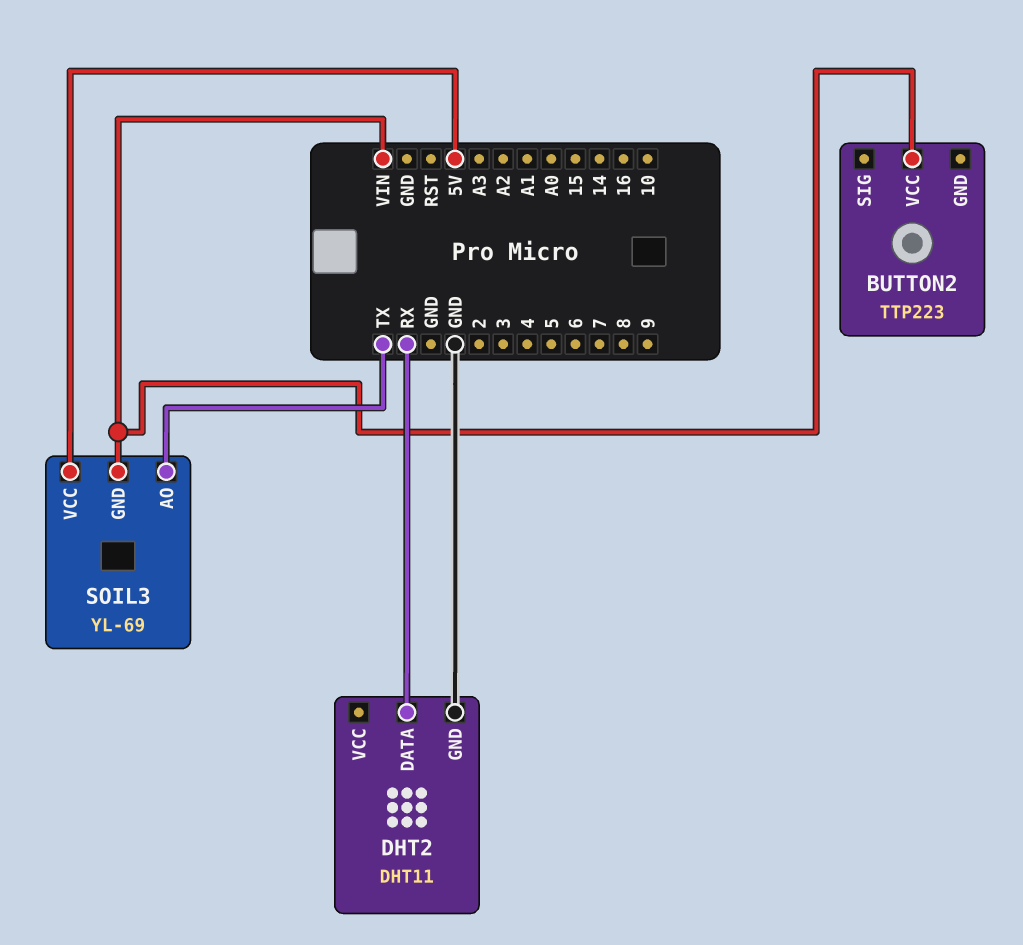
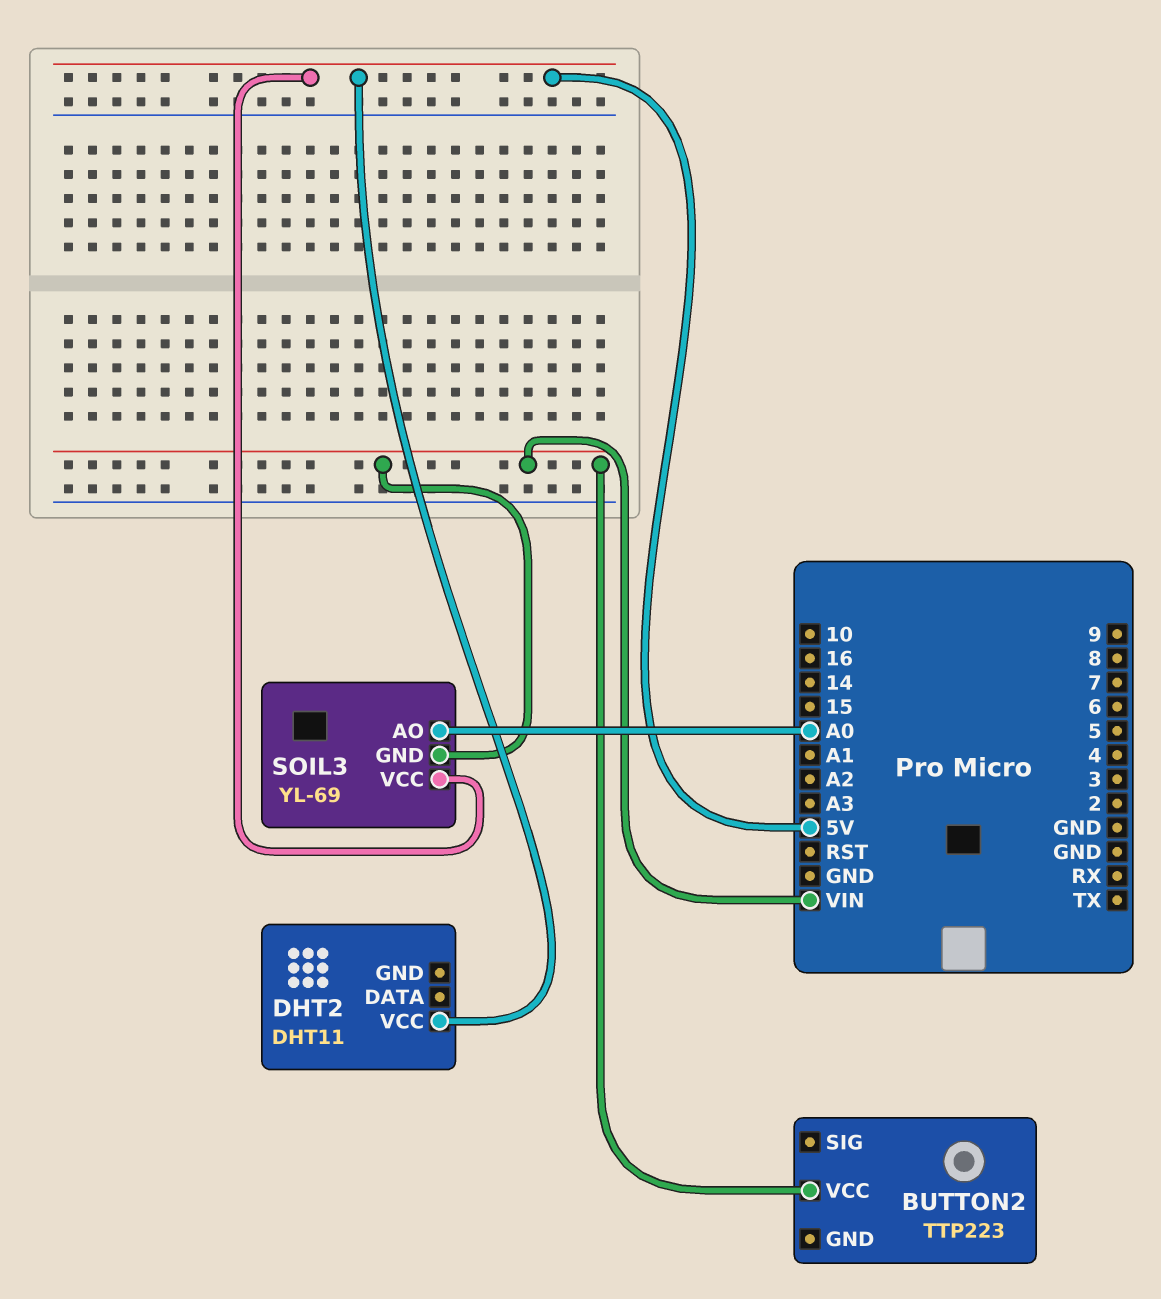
DHT2 pin DATA: RX -> none
DHT2 pin GND: GND -> none
DHT2 pin VCC: none -> 5V
SOIL3 pin AO: TX -> A0

